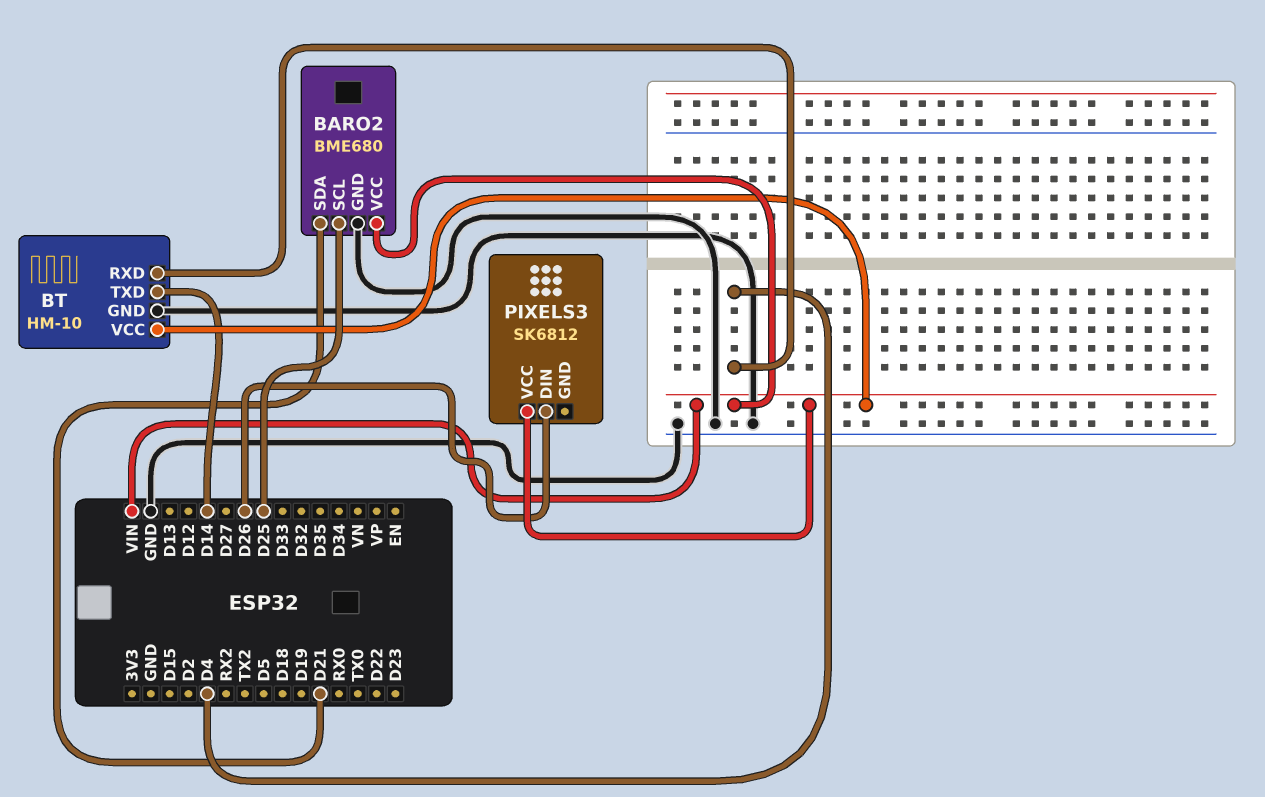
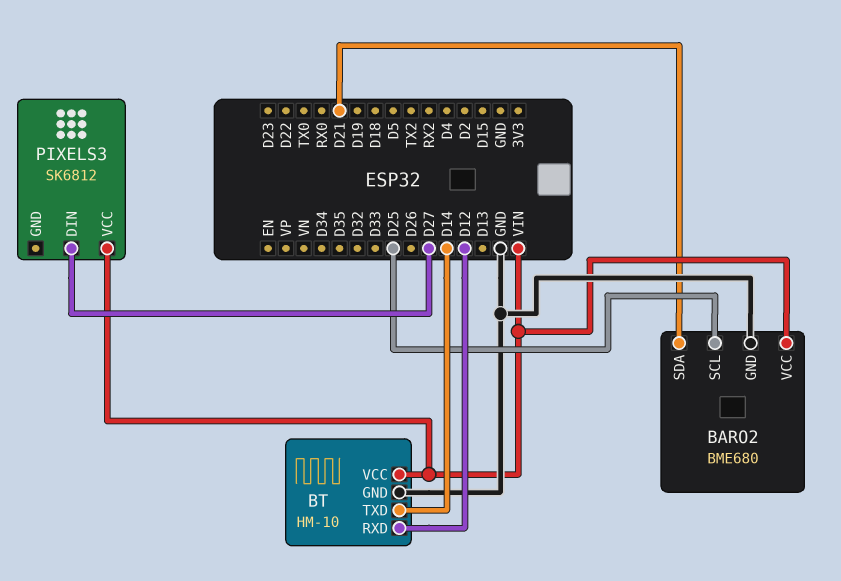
BT pin RXD: D4 -> D12
PIXELS3 pin DIN: D26 -> D27

